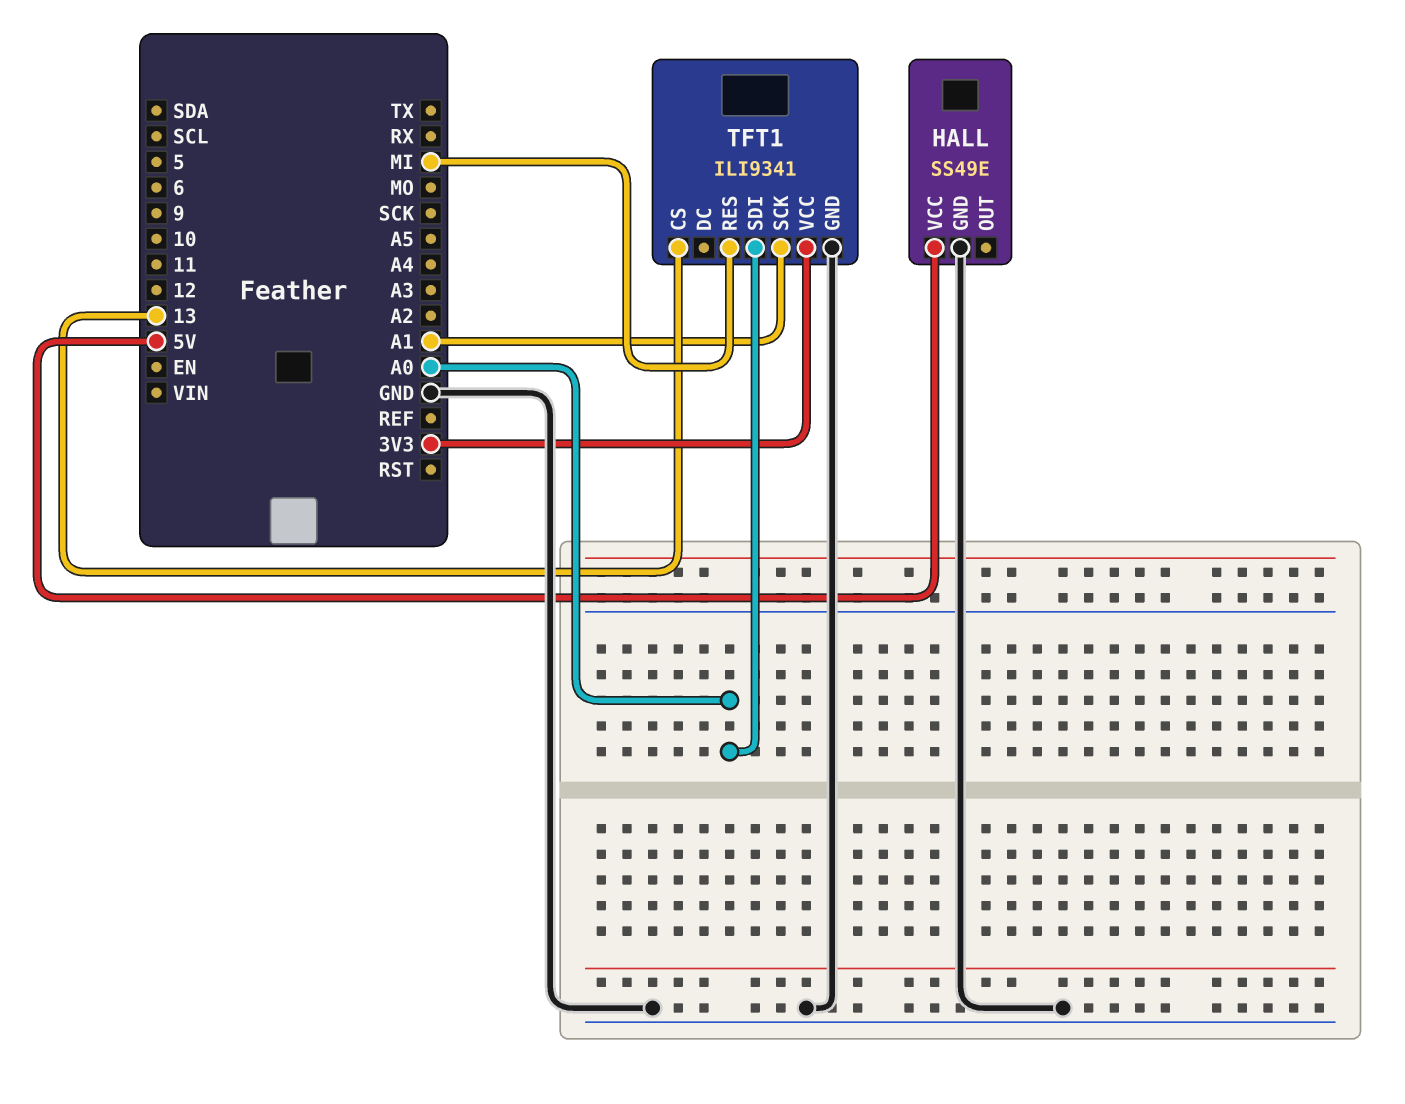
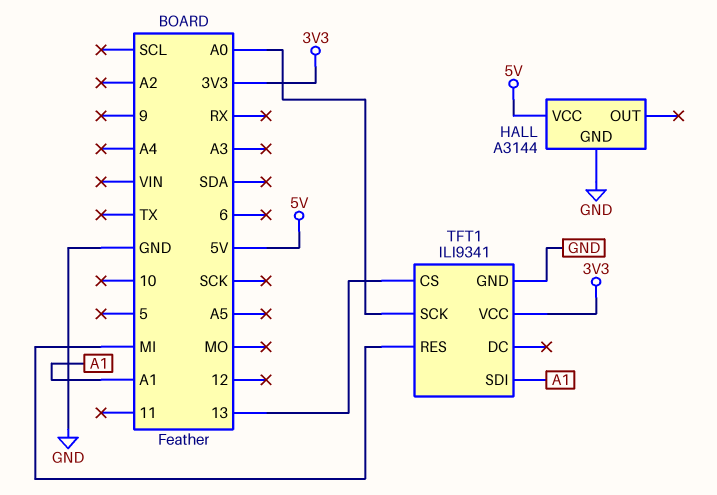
HALL: SS49E -> A3144
TFT1 pin SCK: A1 -> A0
TFT1 pin SDI: A0 -> A1

